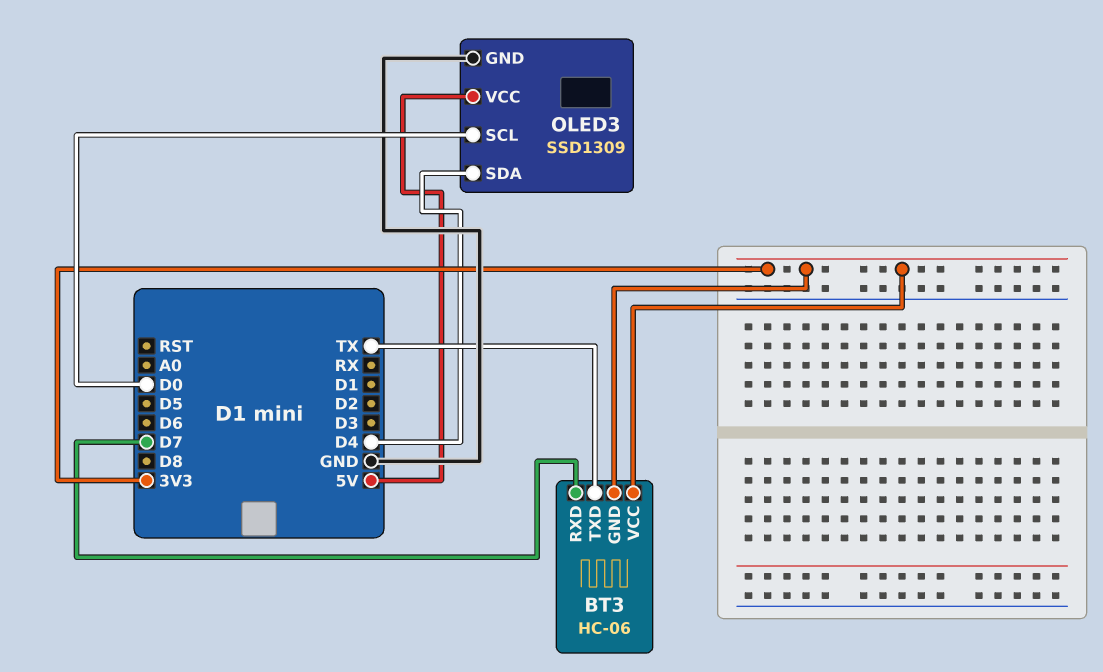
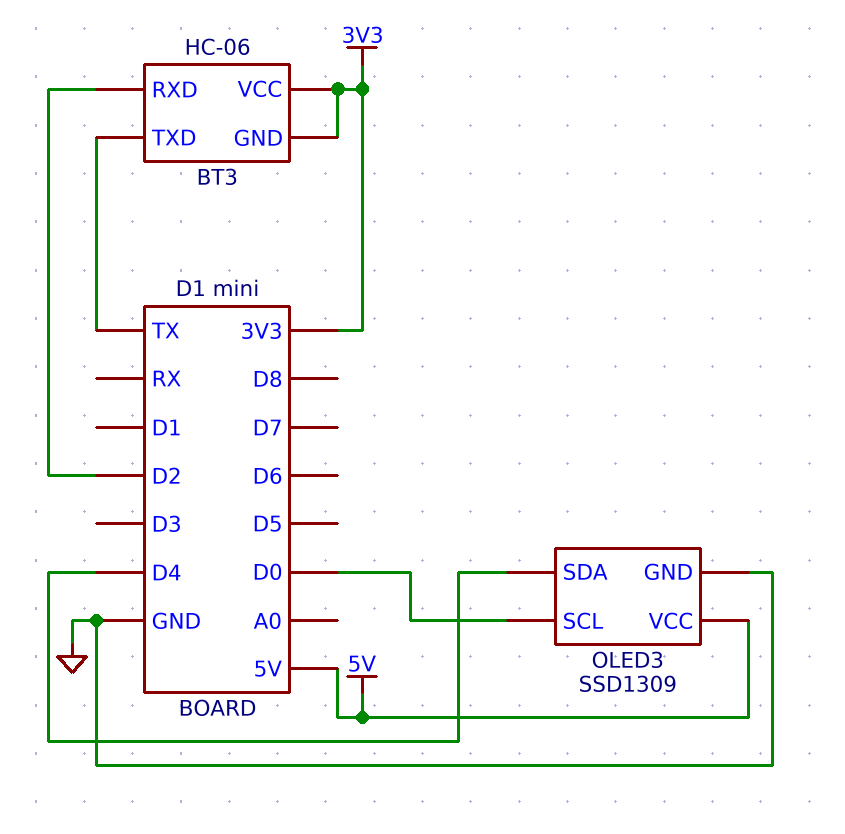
BT3 pin RXD: D7 -> D2

